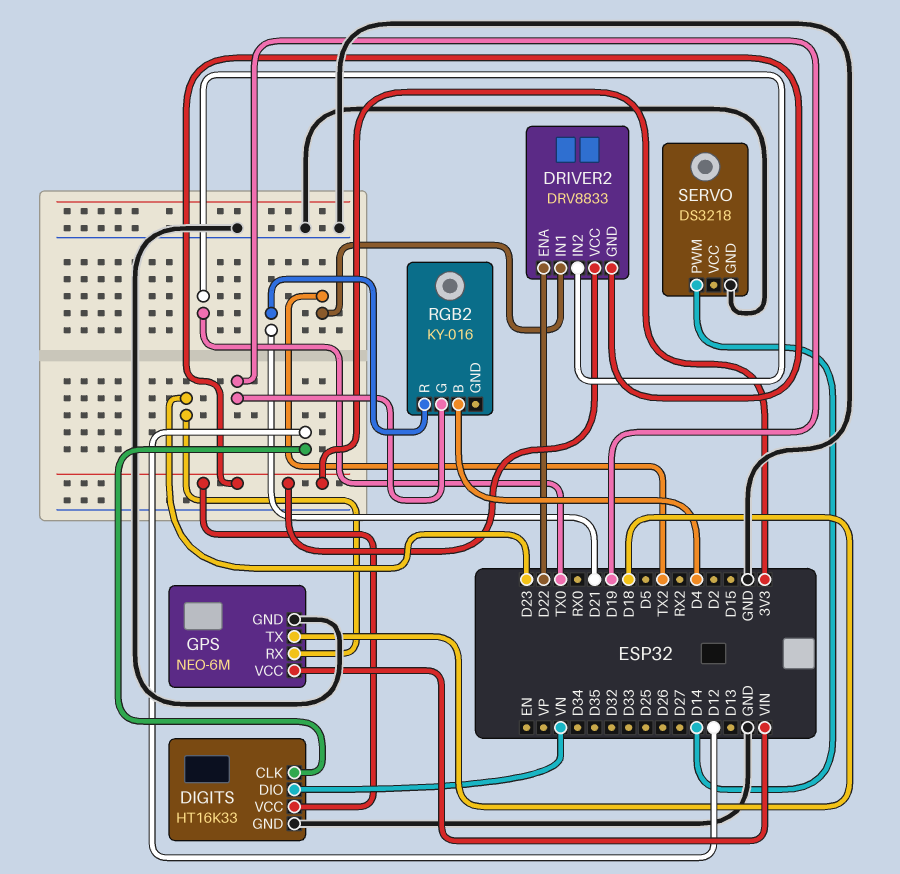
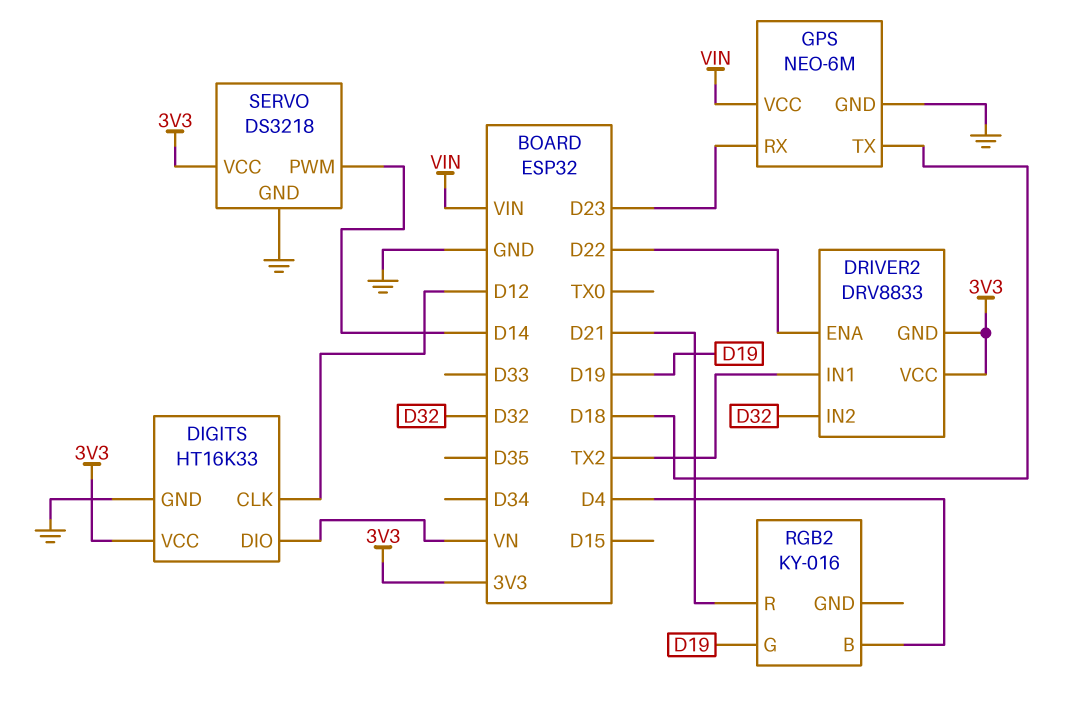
DRIVER2 pin IN2: TX0 -> D32
SERVO pin VCC: none -> 3V3

